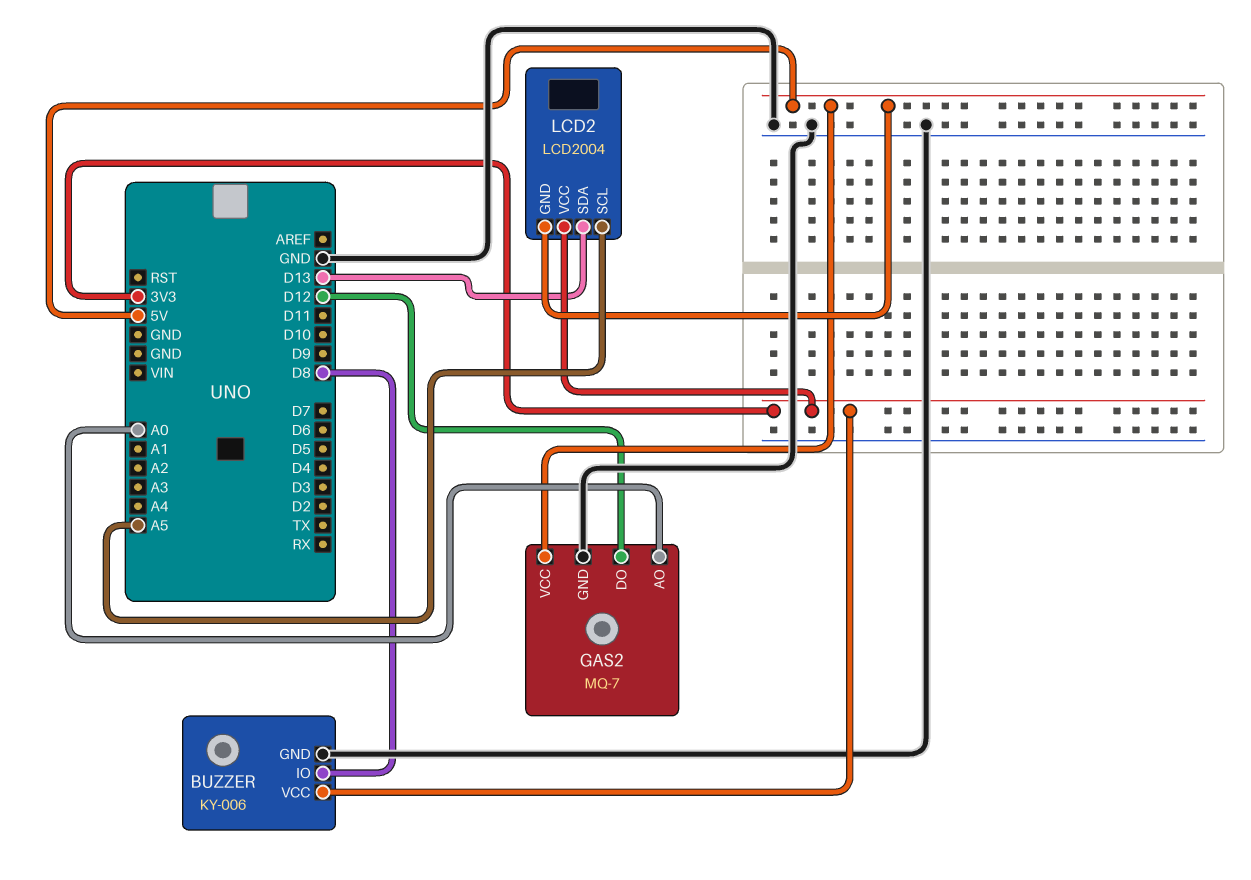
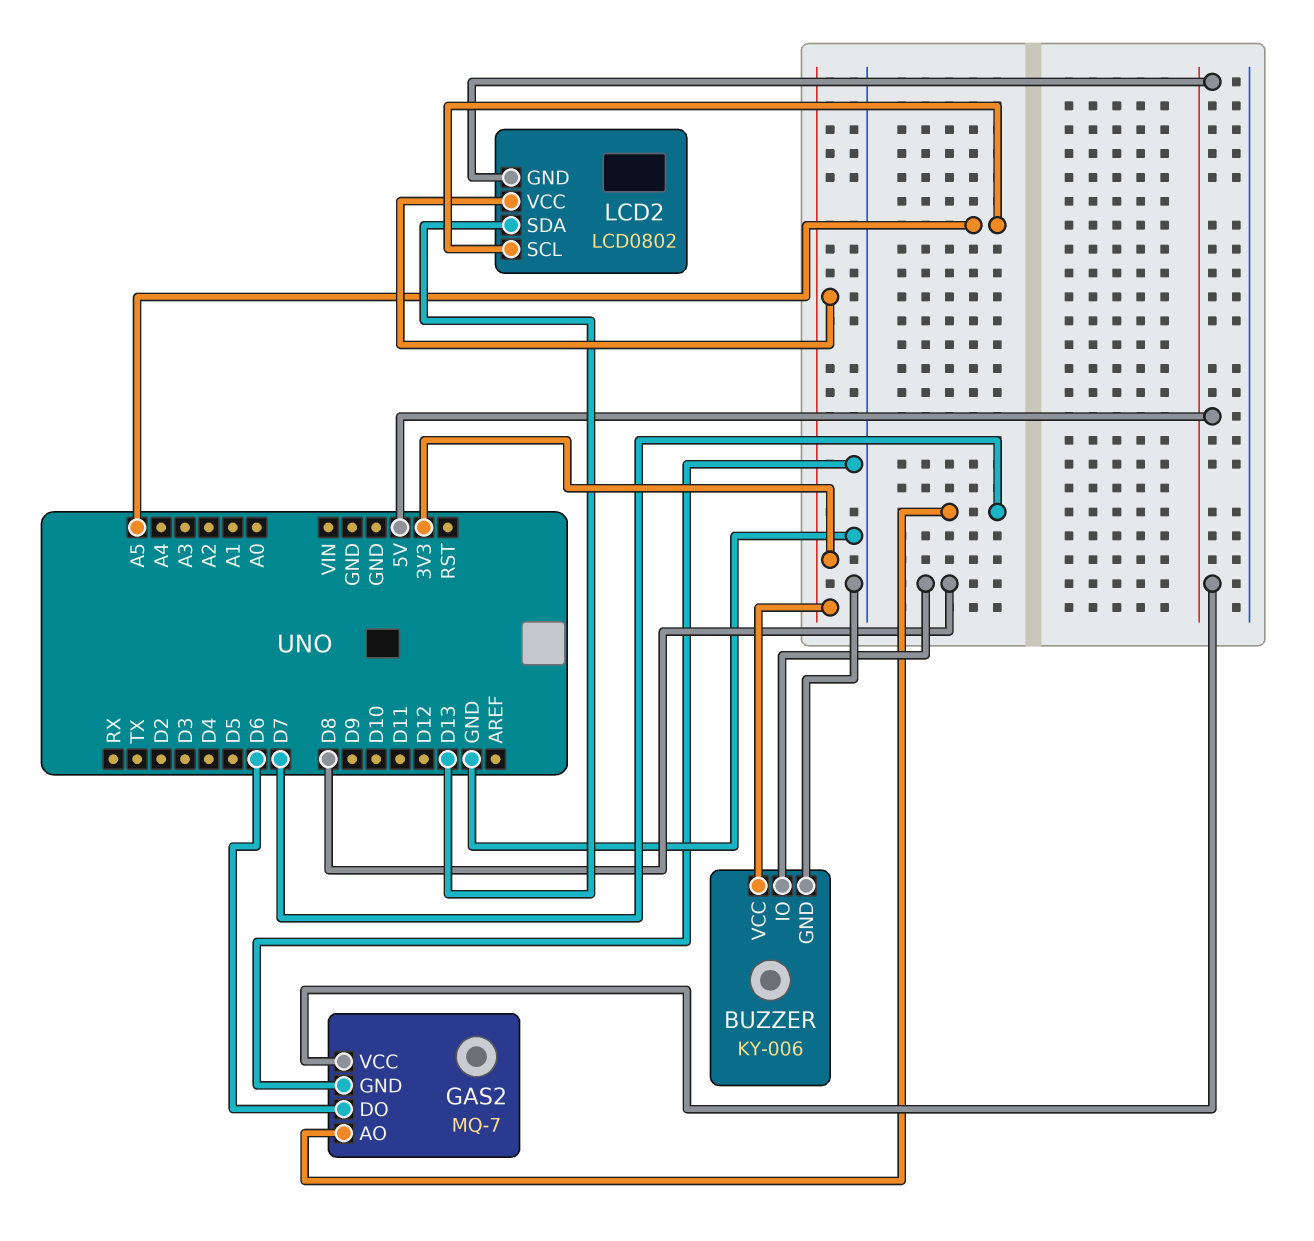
GAS2 pin AO: A0 -> D7
GAS2 pin DO: D12 -> D6
LCD2: LCD2004 -> LCD0802

